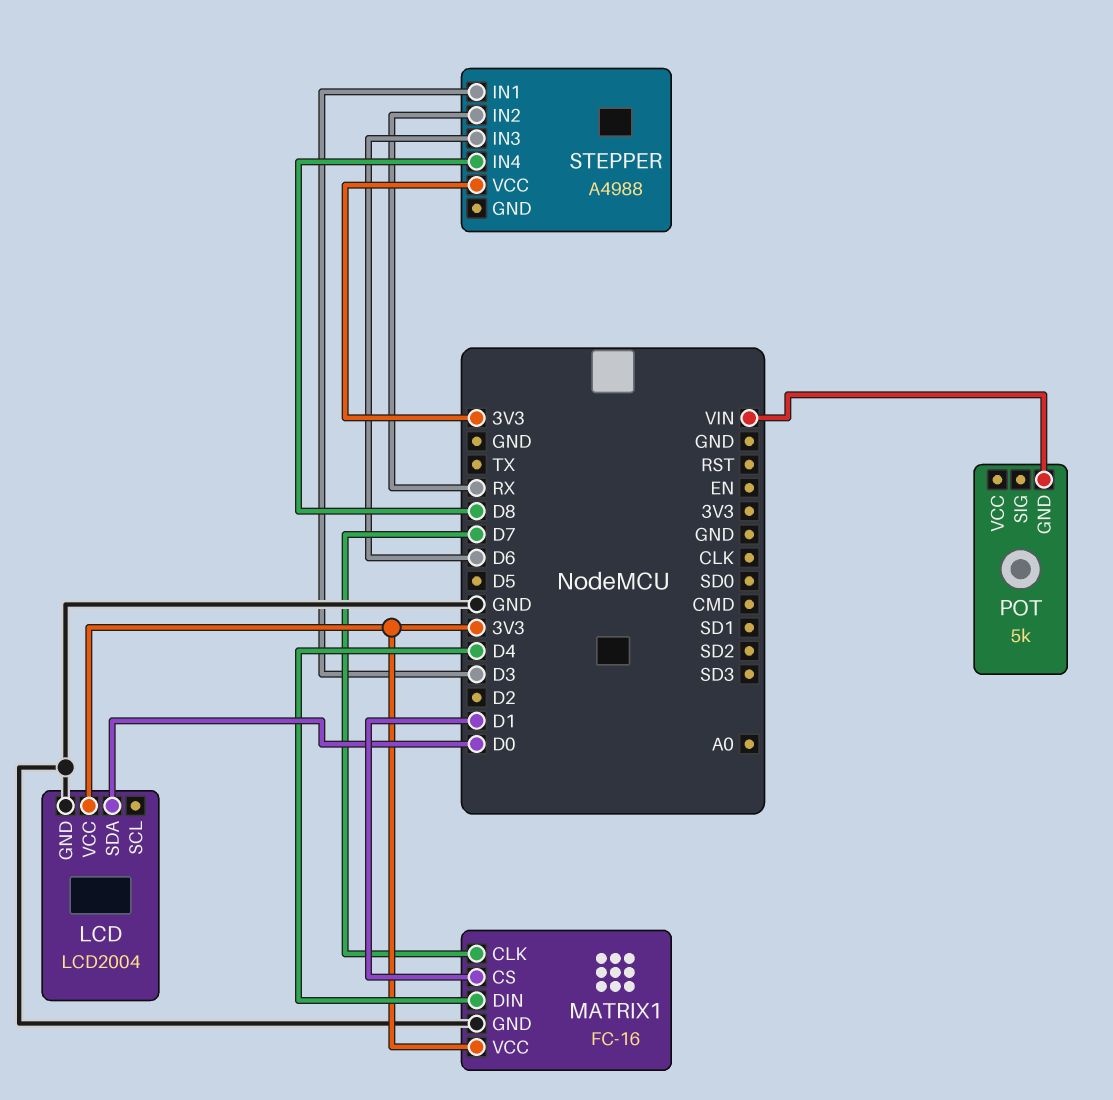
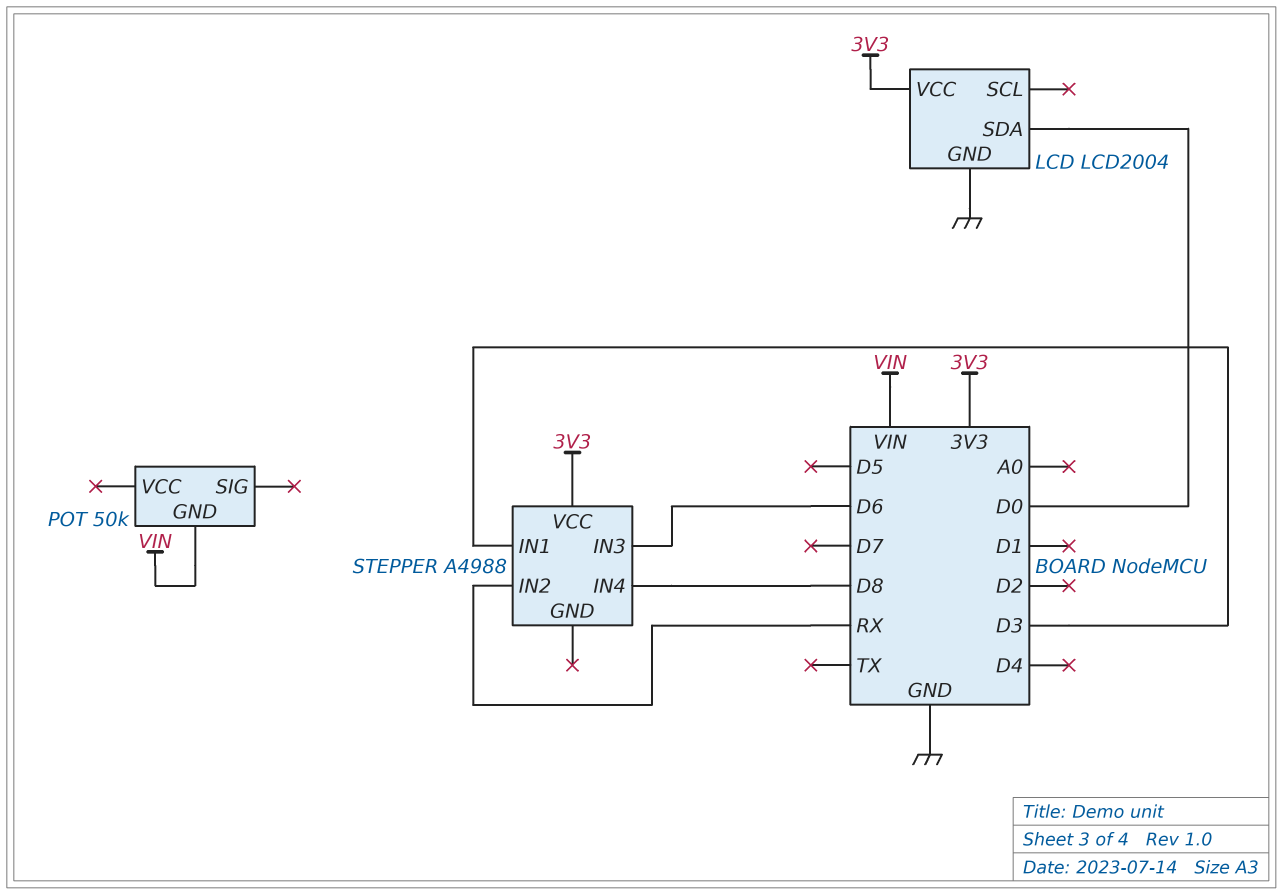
MATRIX1: FC-16 -> none
MATRIX1 pin CLK: D7 -> none
MATRIX1 pin CS: D1 -> none
MATRIX1 pin DIN: D4 -> none
MATRIX1 pin GND: GND -> none
MATRIX1 pin VCC: 3V3 -> none
POT: 5k -> 50k

